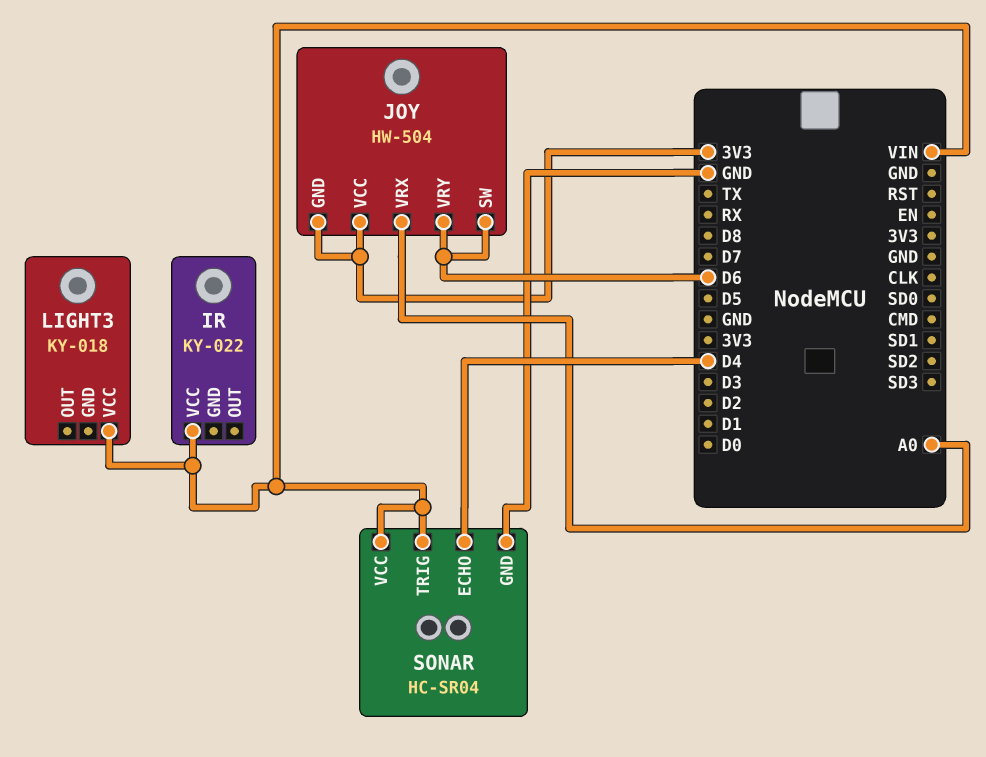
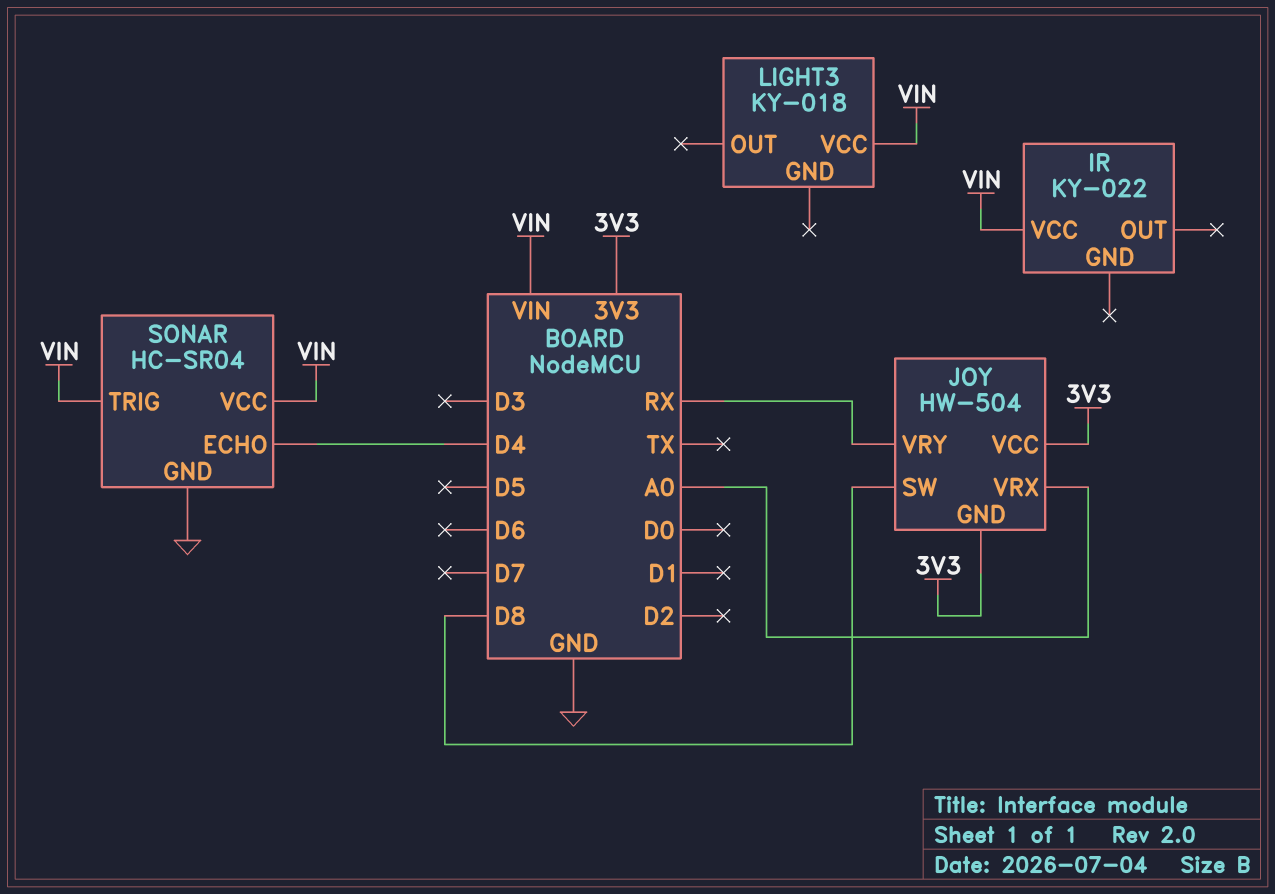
JOY pin SW: D6 -> D8
JOY pin VRY: D6 -> RX

